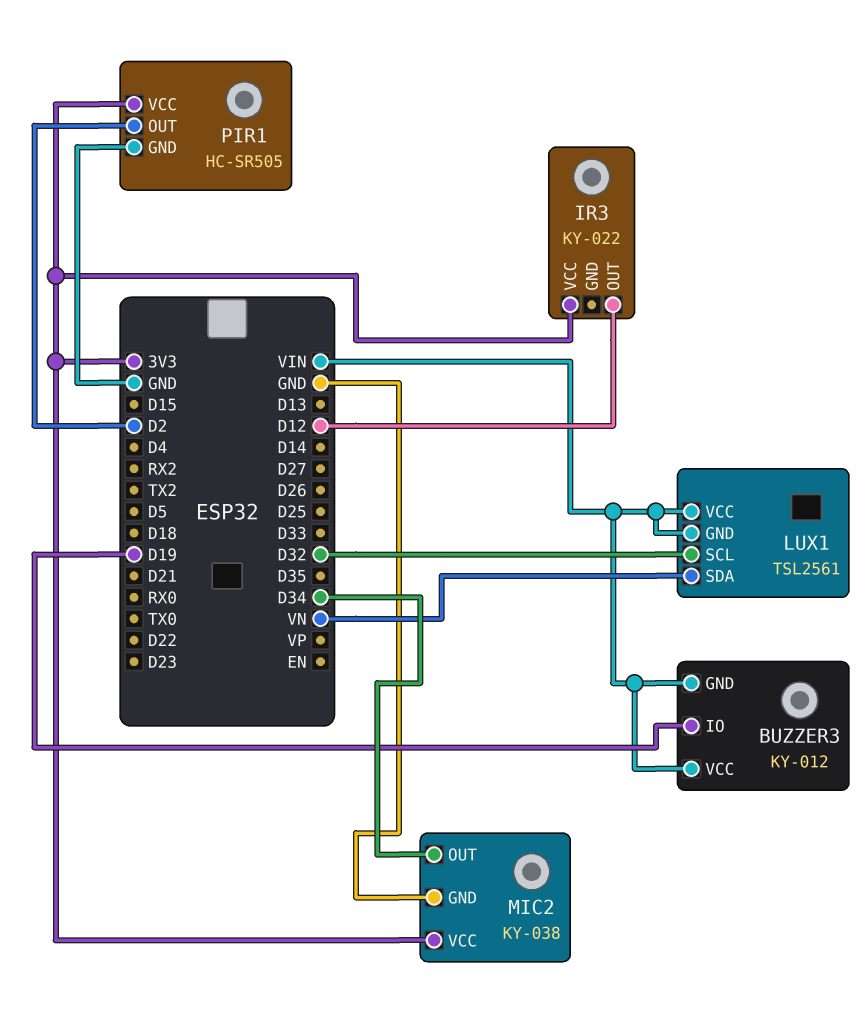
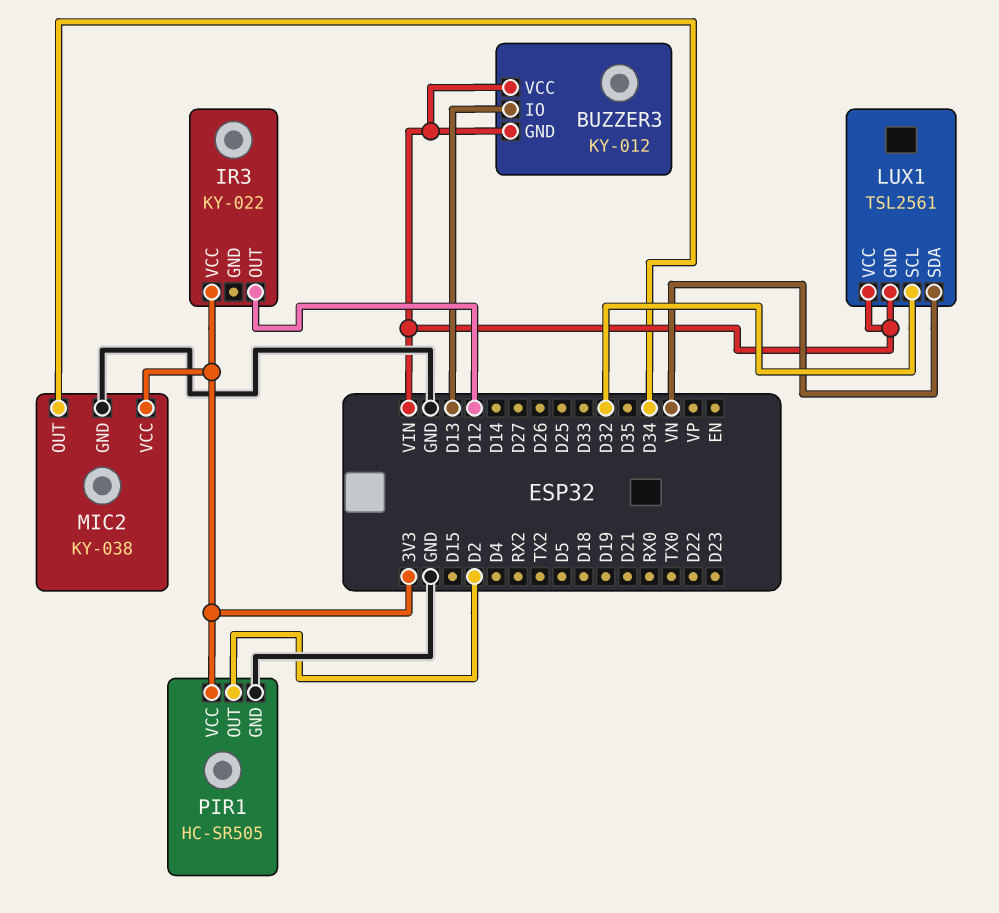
BUZZER3 pin IO: D19 -> D13

